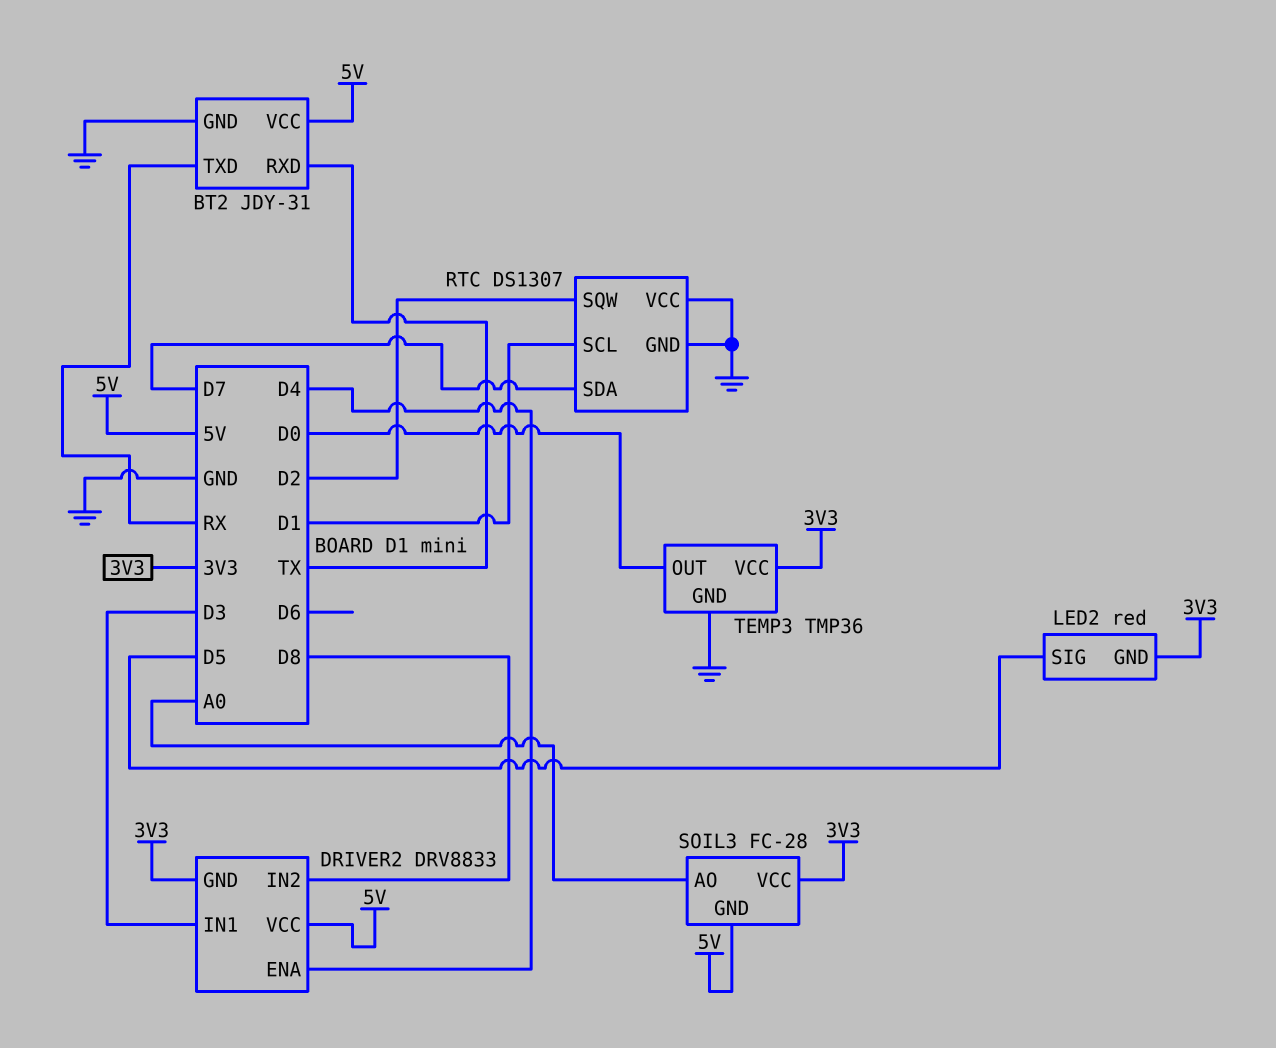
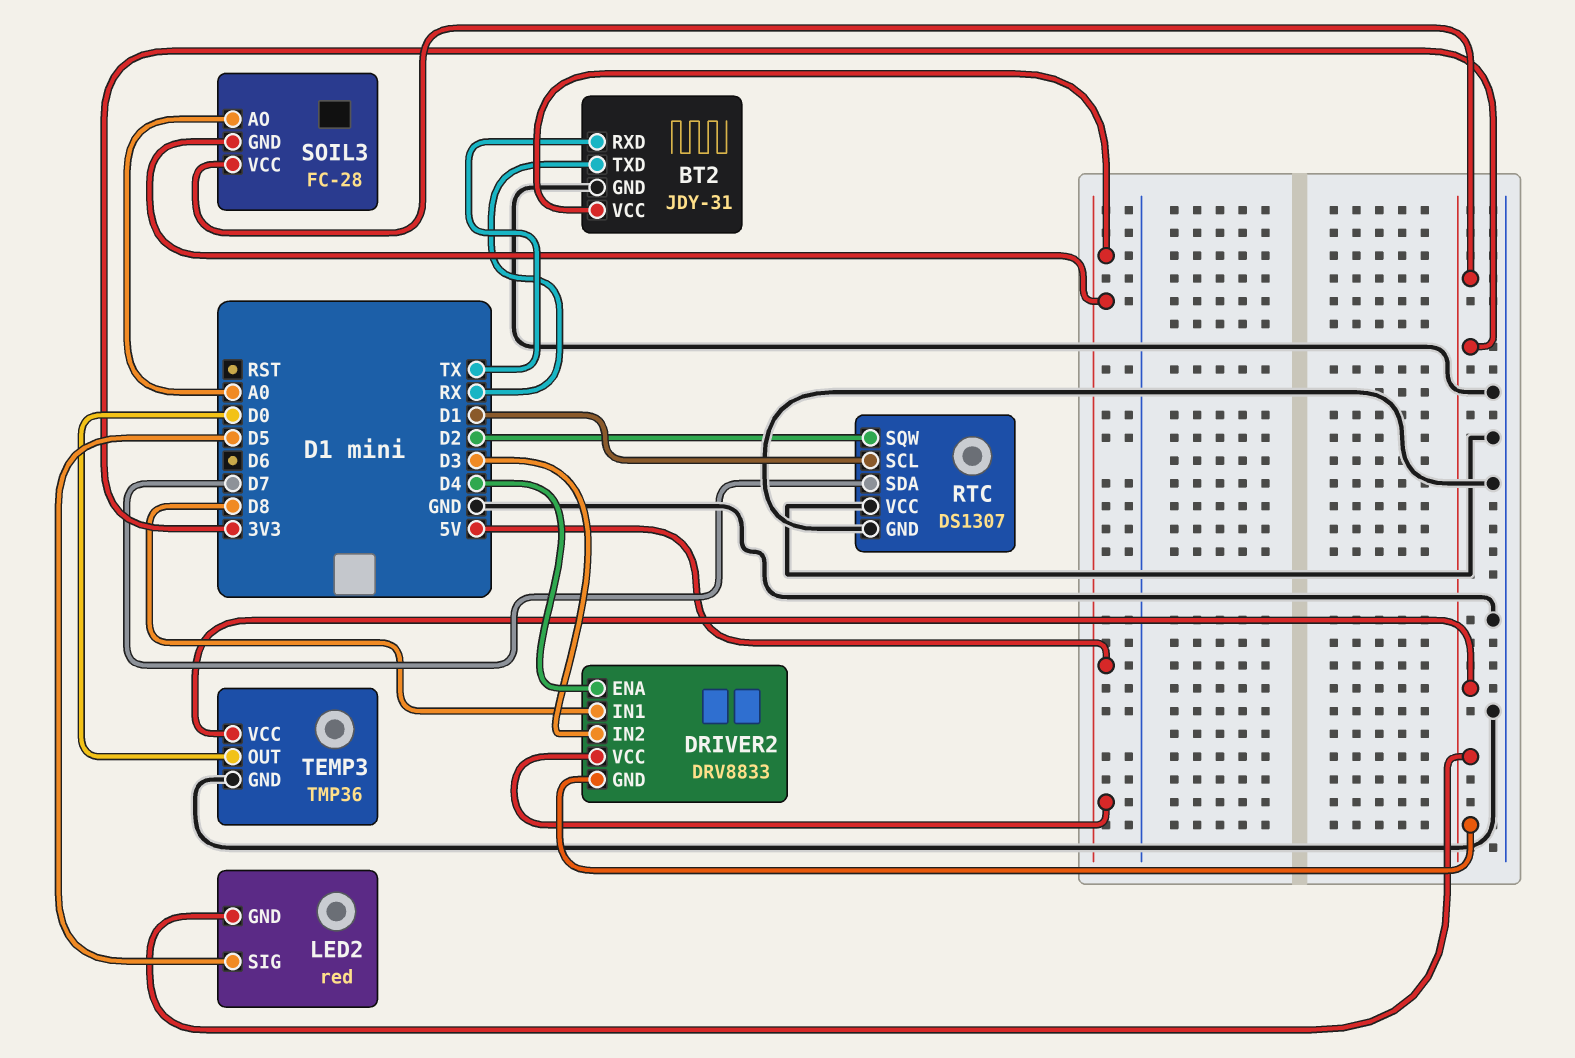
DRIVER2 pin IN1: D3 -> D8
DRIVER2 pin IN2: D8 -> D3

